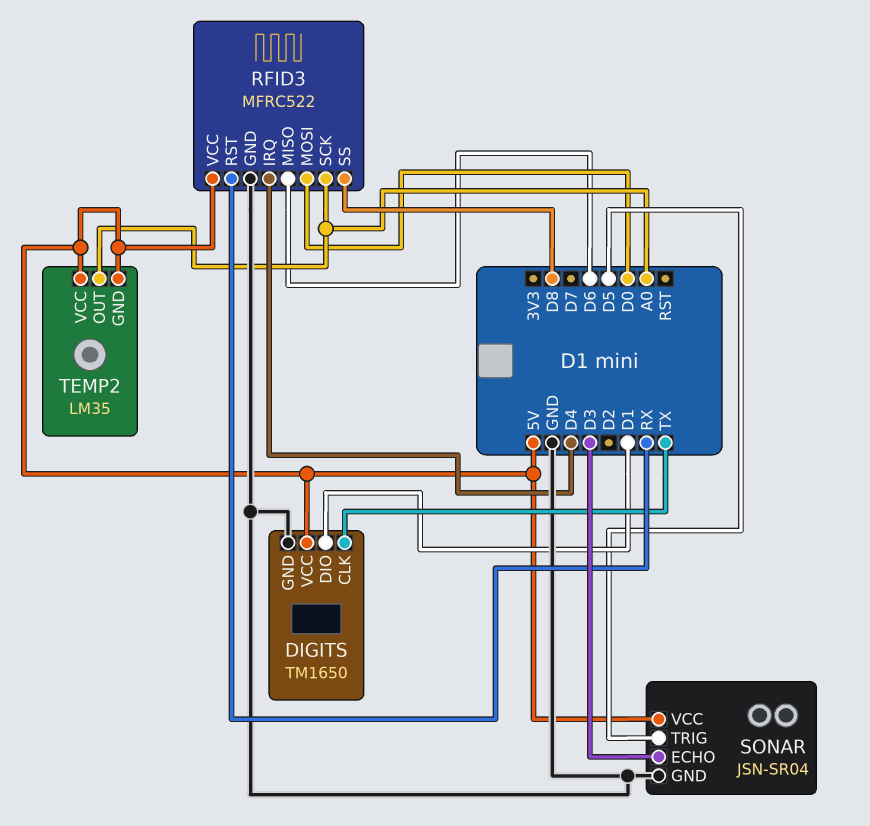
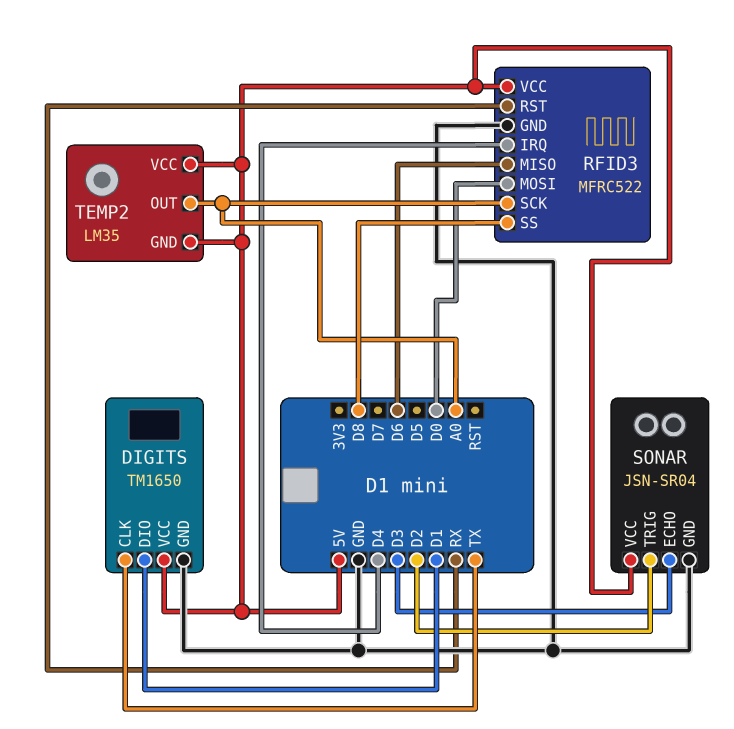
SONAR pin TRIG: D5 -> D2

